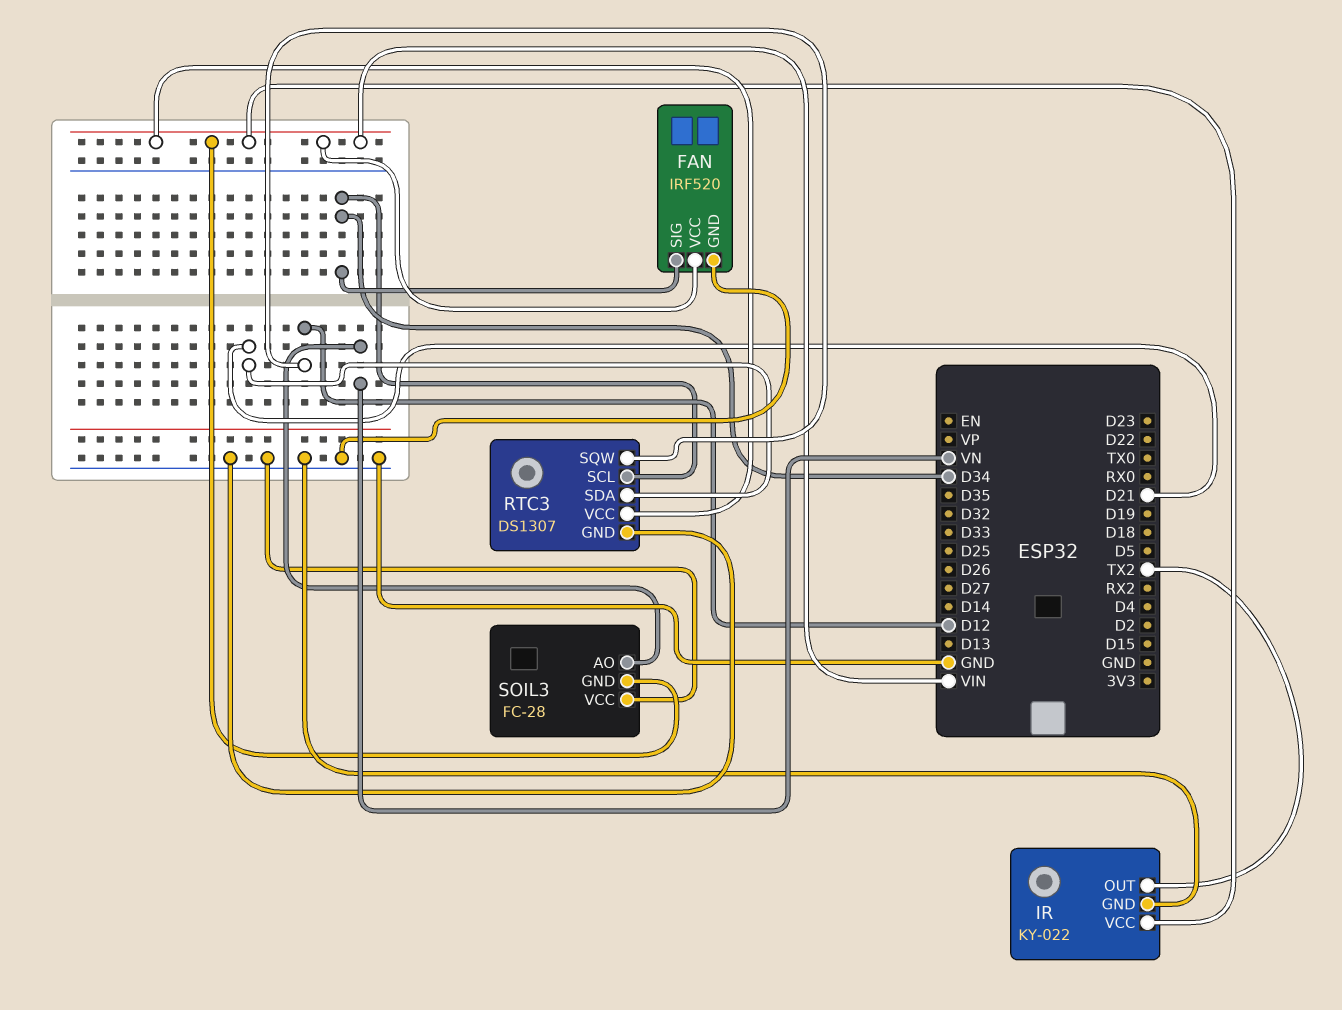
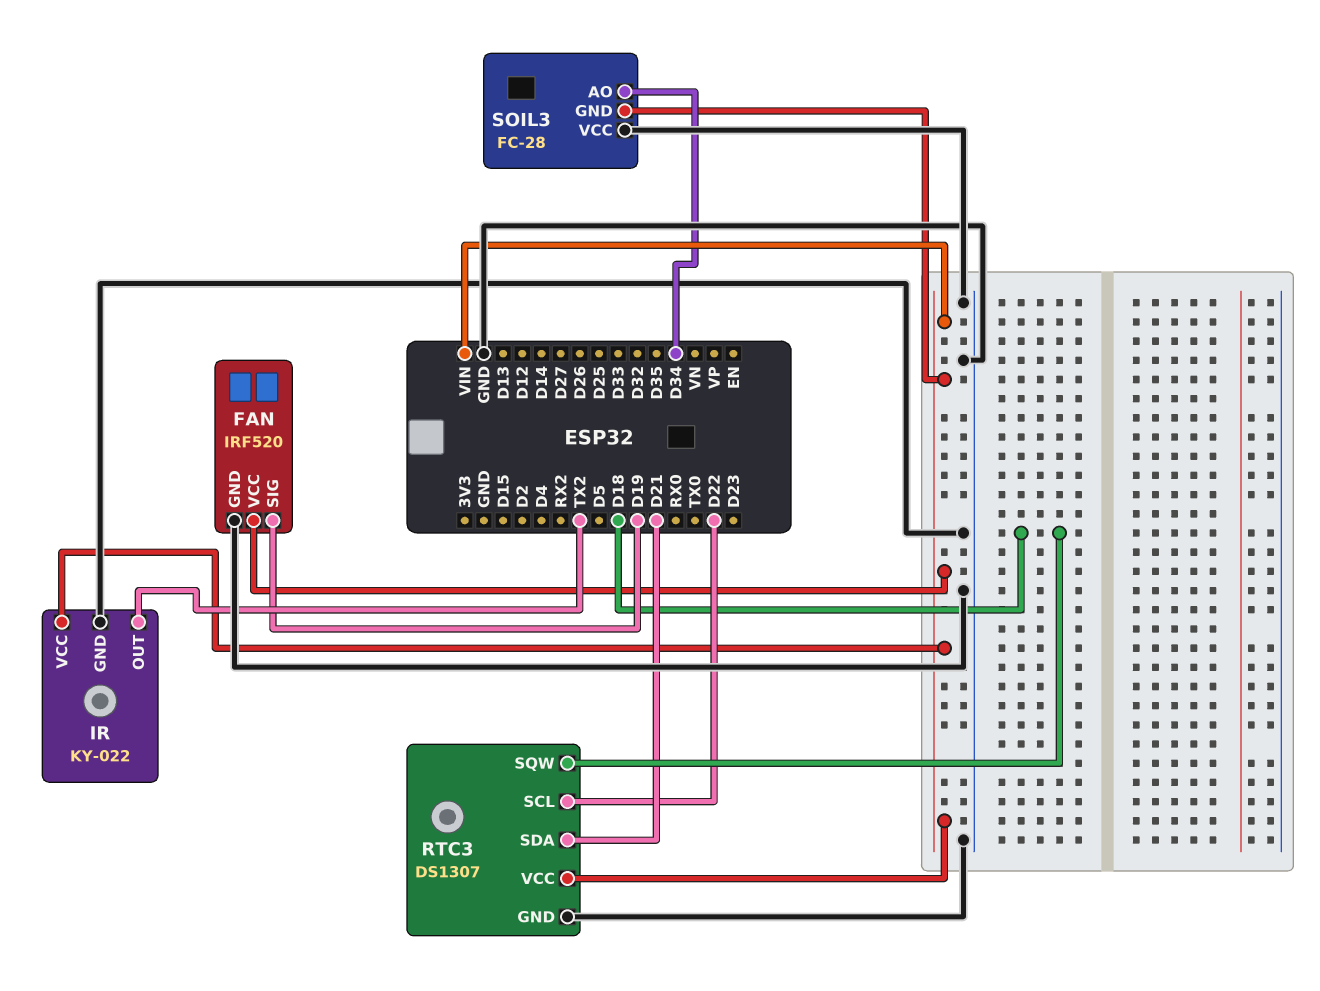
FAN pin SIG: D34 -> D19
RTC3 pin SCL: D34 -> D22
RTC3 pin SQW: D12 -> D18
SOIL3 pin AO: VN -> D34

